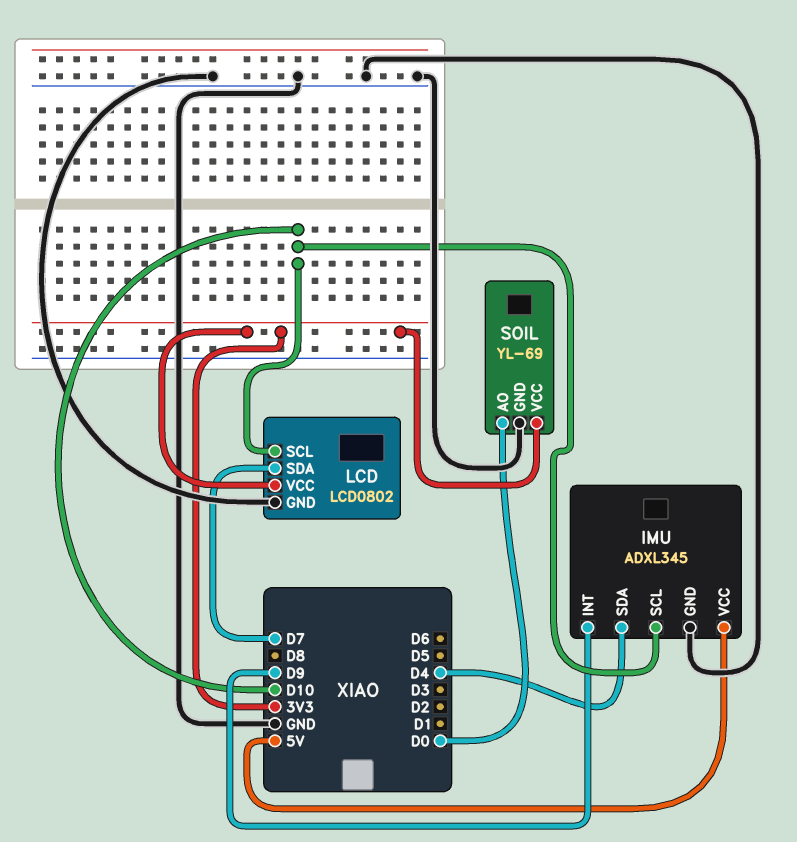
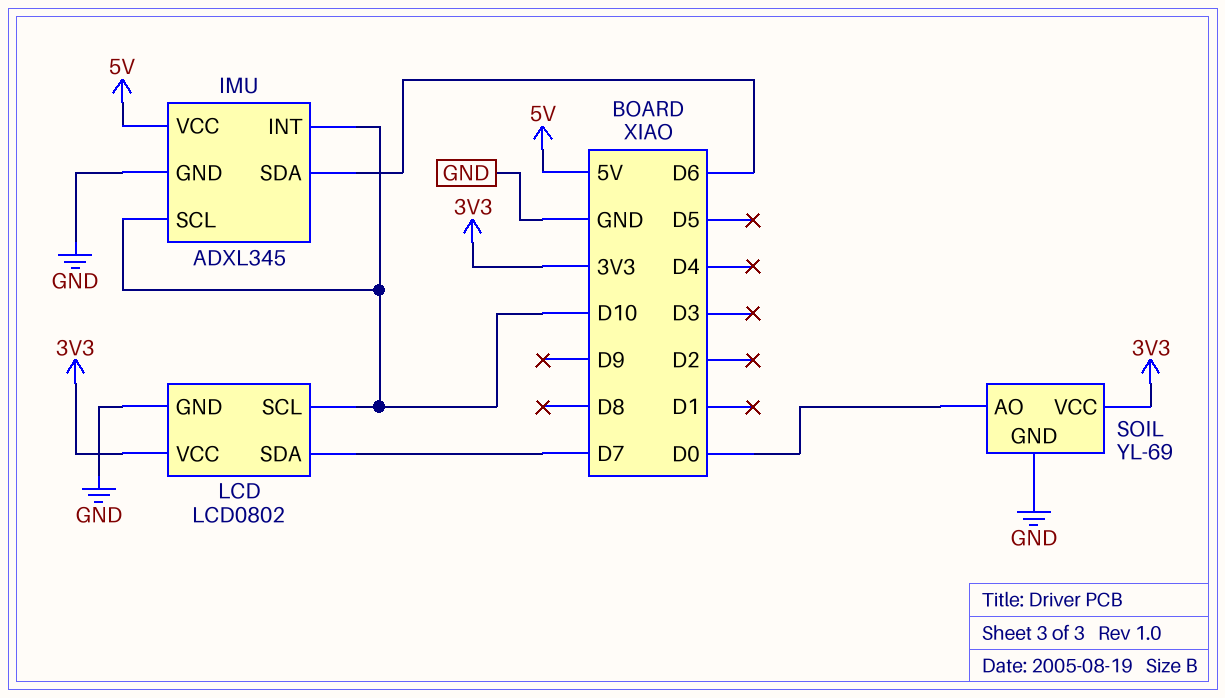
IMU pin INT: D9 -> D10
IMU pin SDA: D4 -> D6

